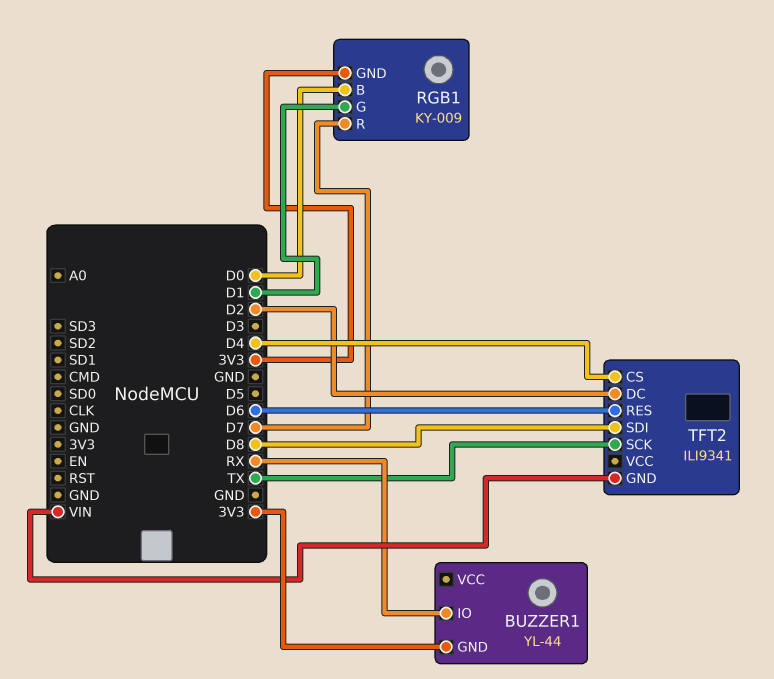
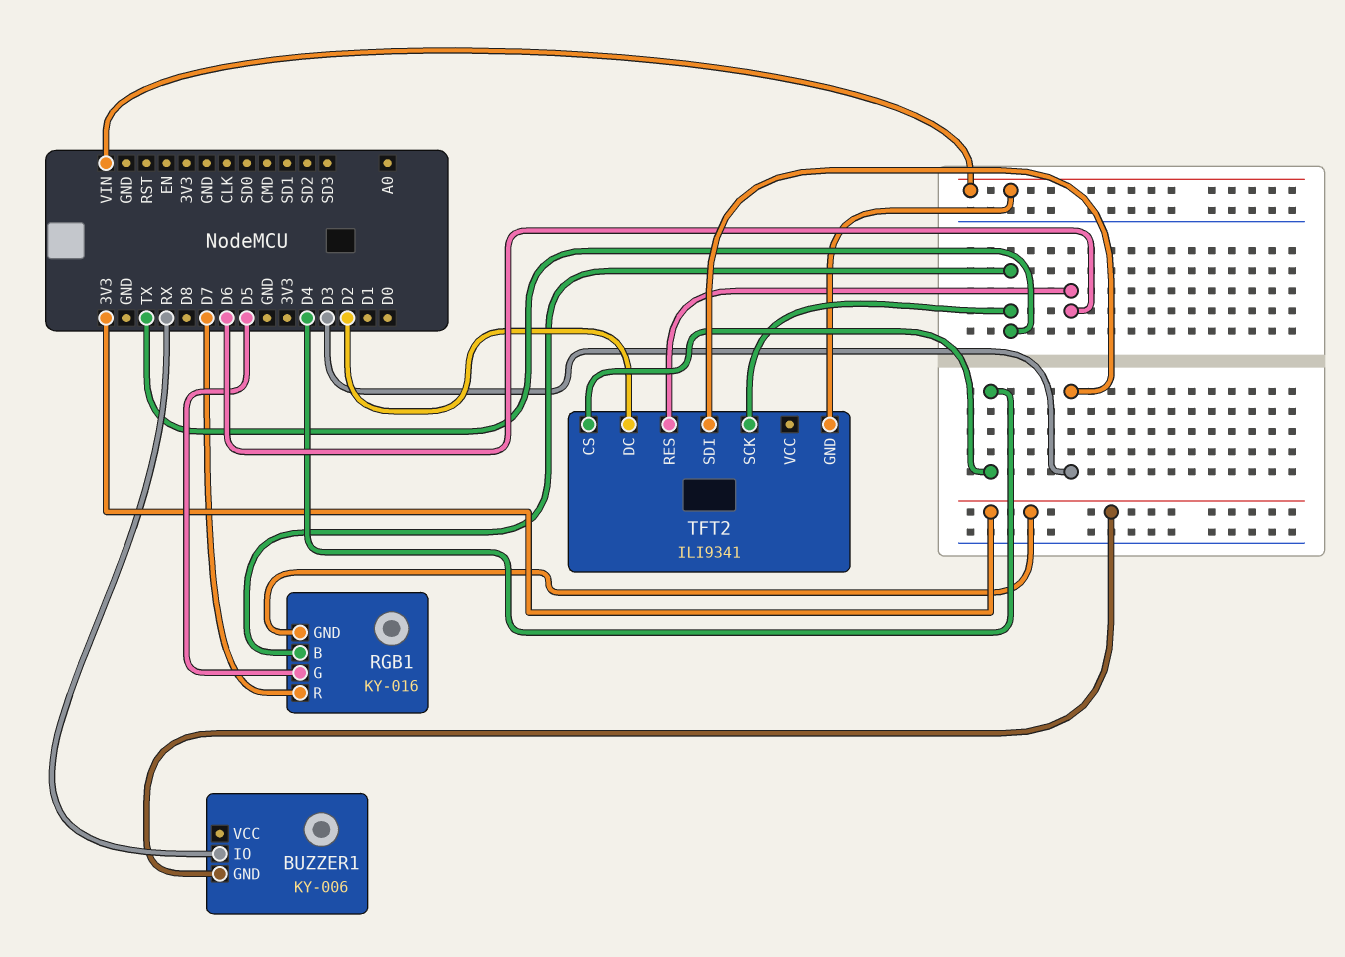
BUZZER1: YL-44 -> KY-006
RGB1: KY-009 -> KY-016
RGB1 pin B: D0 -> TX
RGB1 pin G: D1 -> D5
TFT2 pin SDI: D8 -> D3

